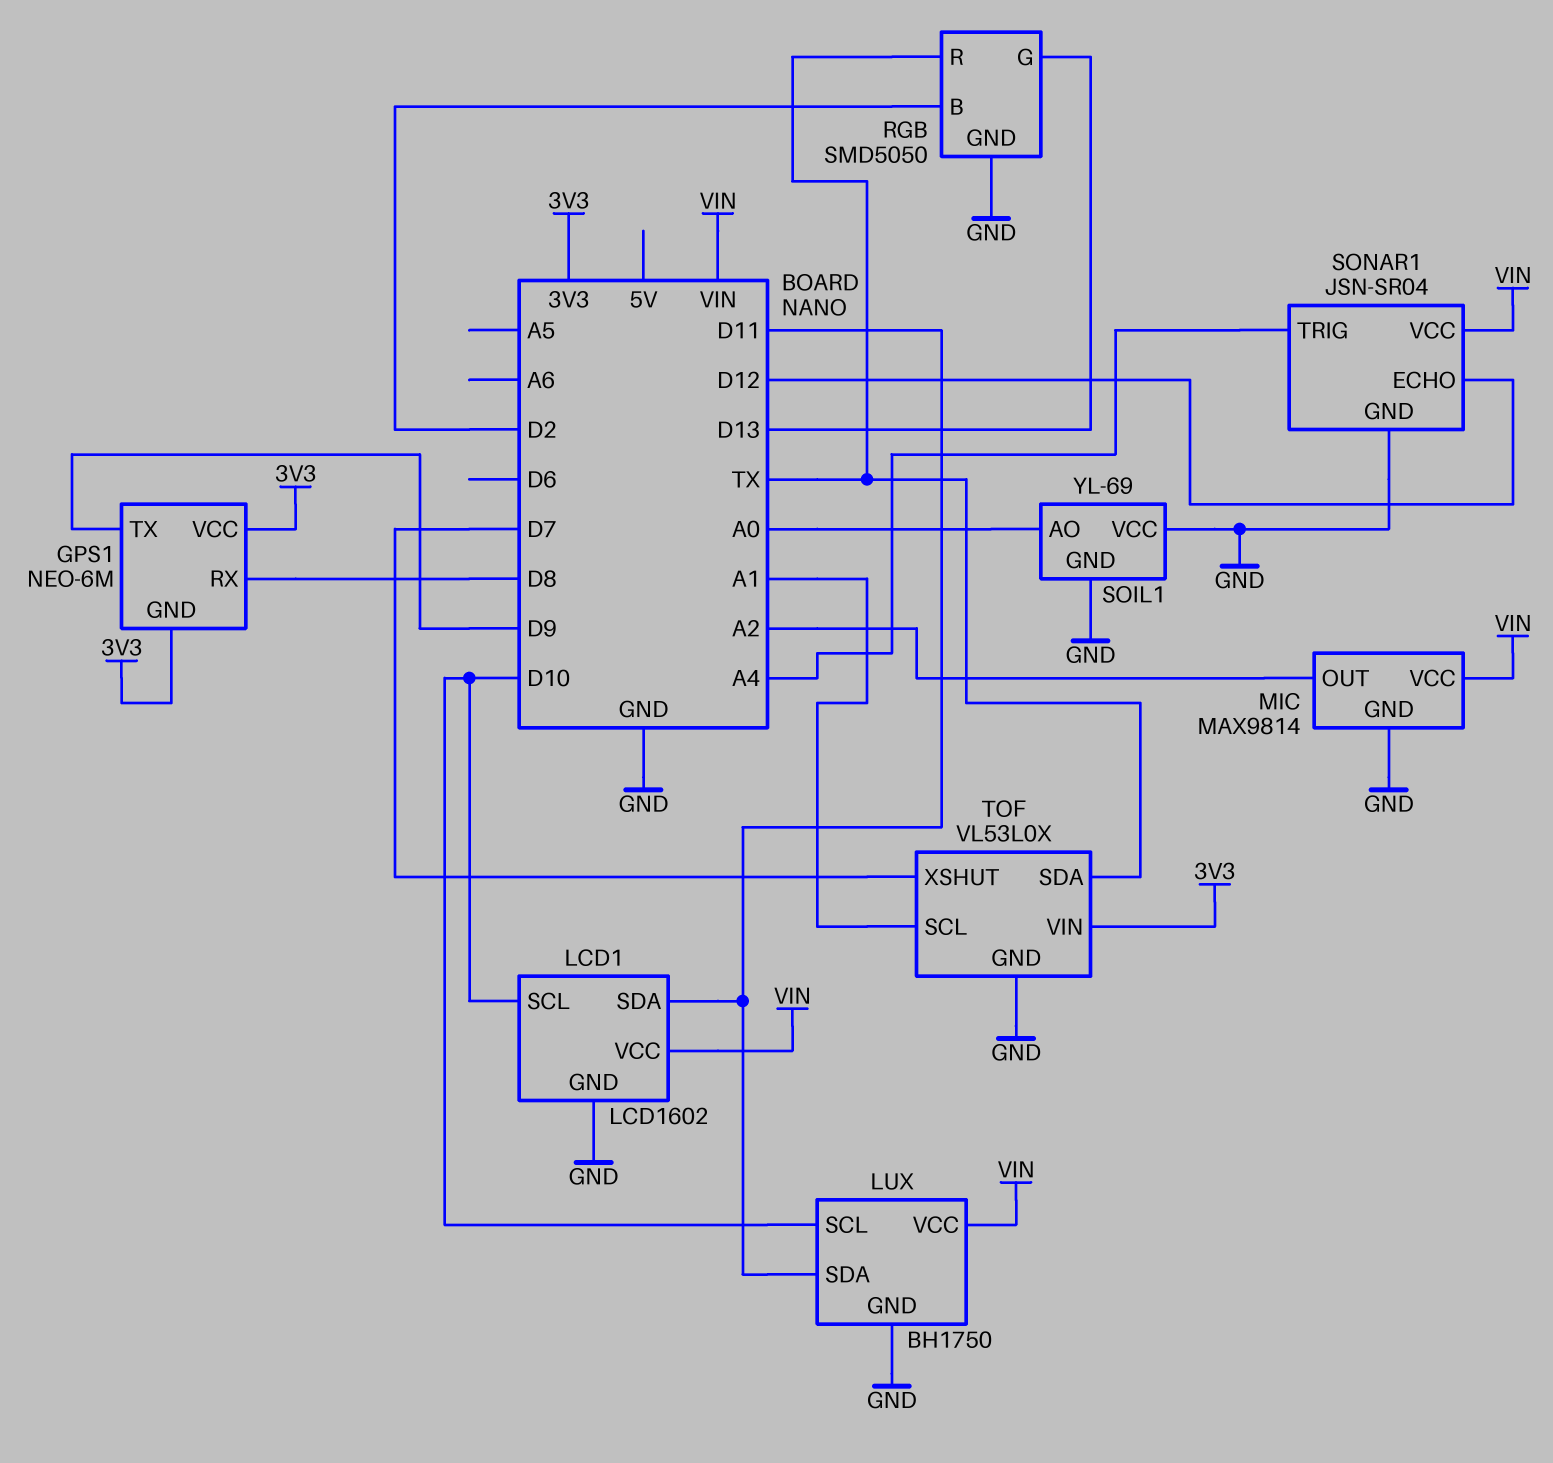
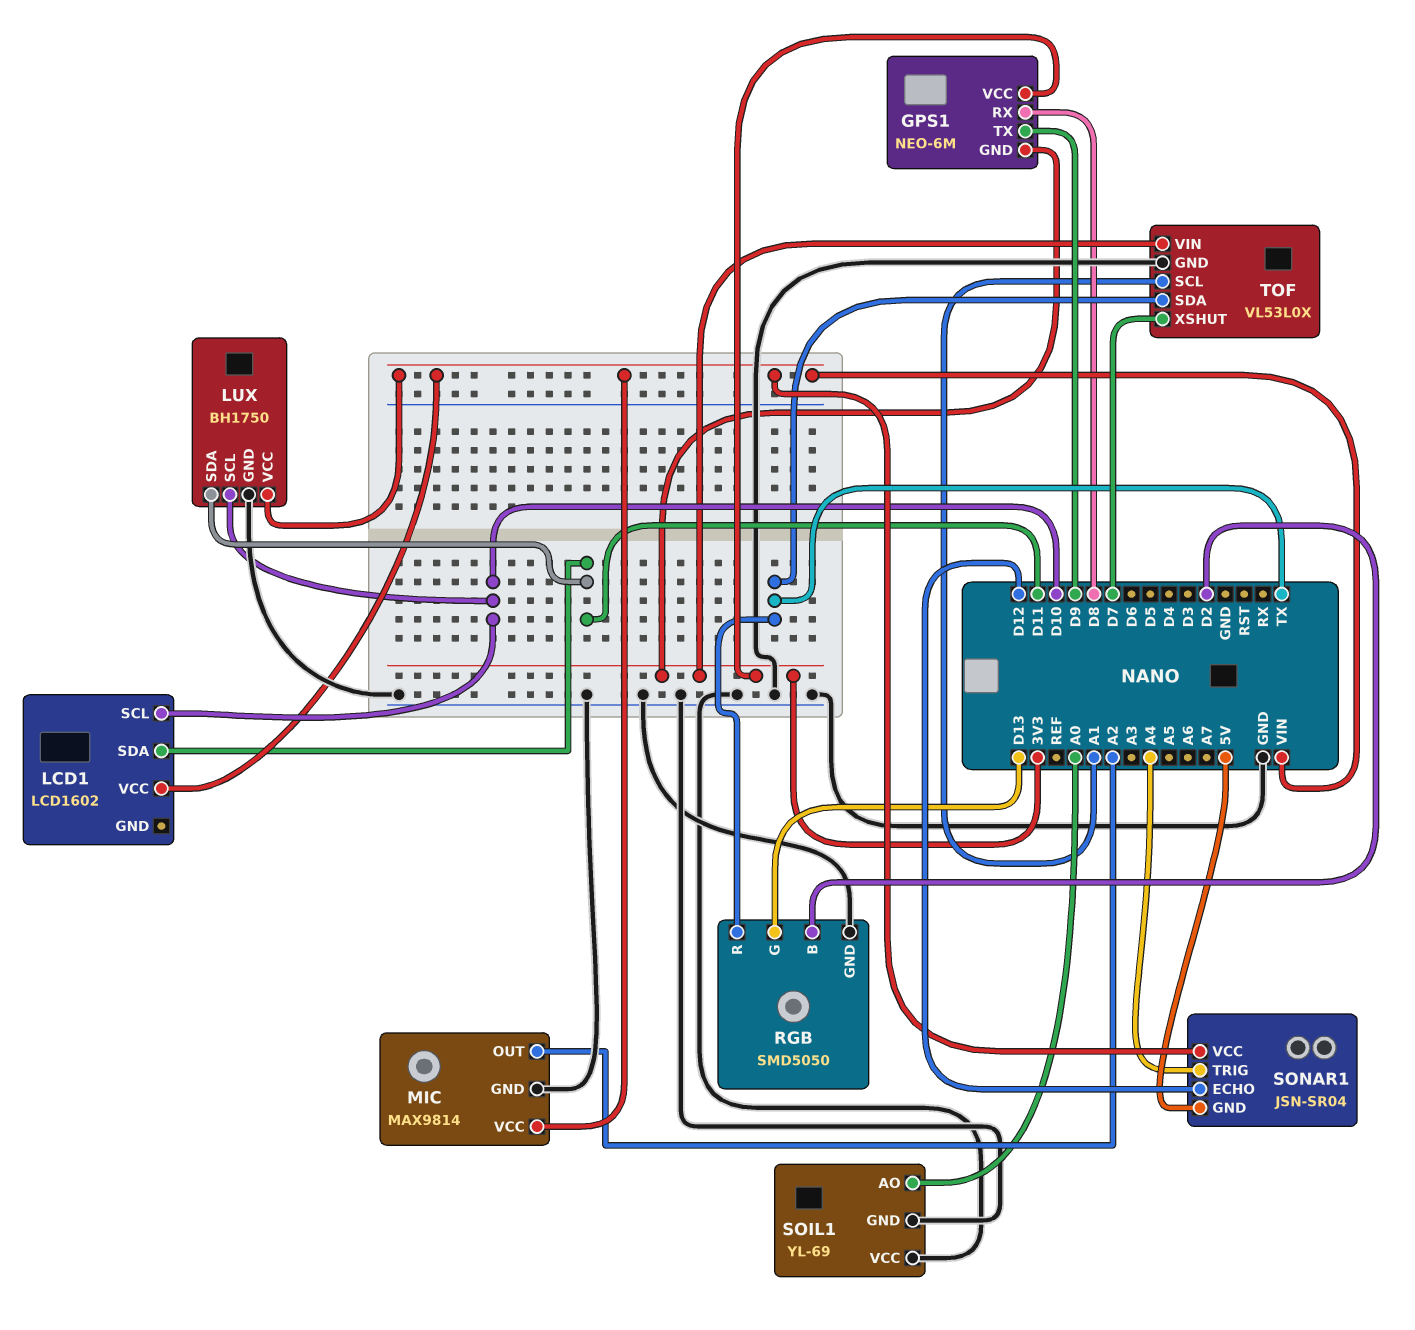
LCD1 pin GND: GND -> none
SONAR1 pin GND: GND -> 5V

